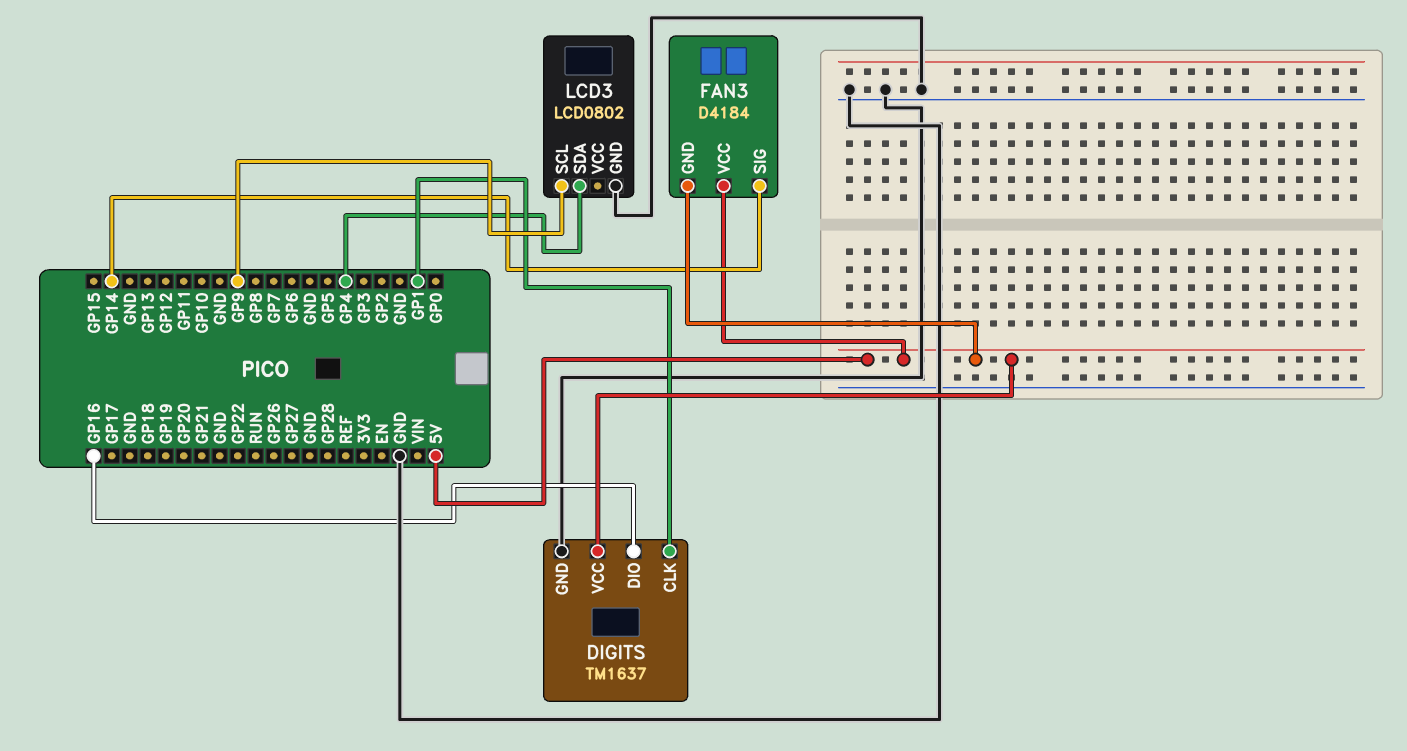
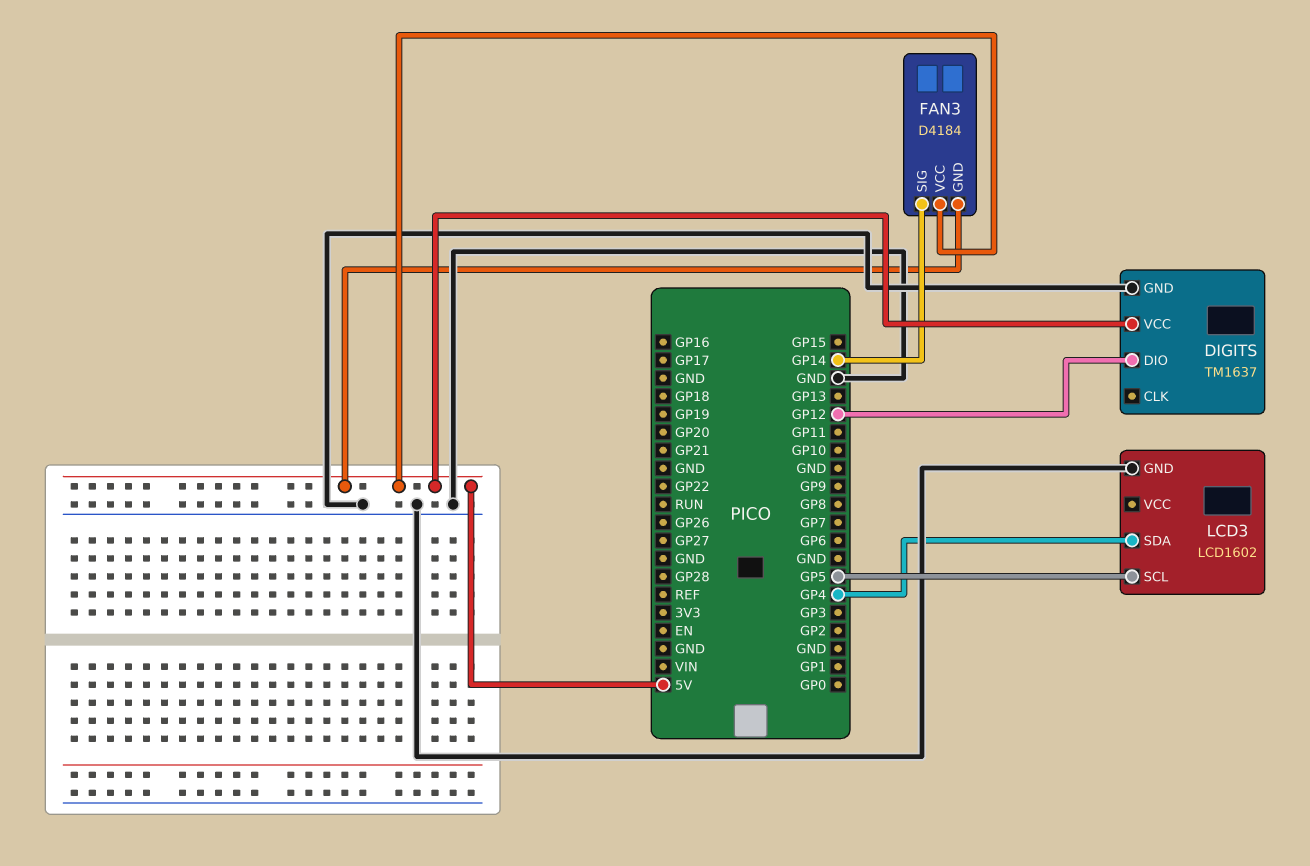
DIGITS pin CLK: GP1 -> none
DIGITS pin DIO: GP16 -> GP12
LCD3: LCD0802 -> LCD1602
LCD3 pin SCL: GP9 -> GP5

